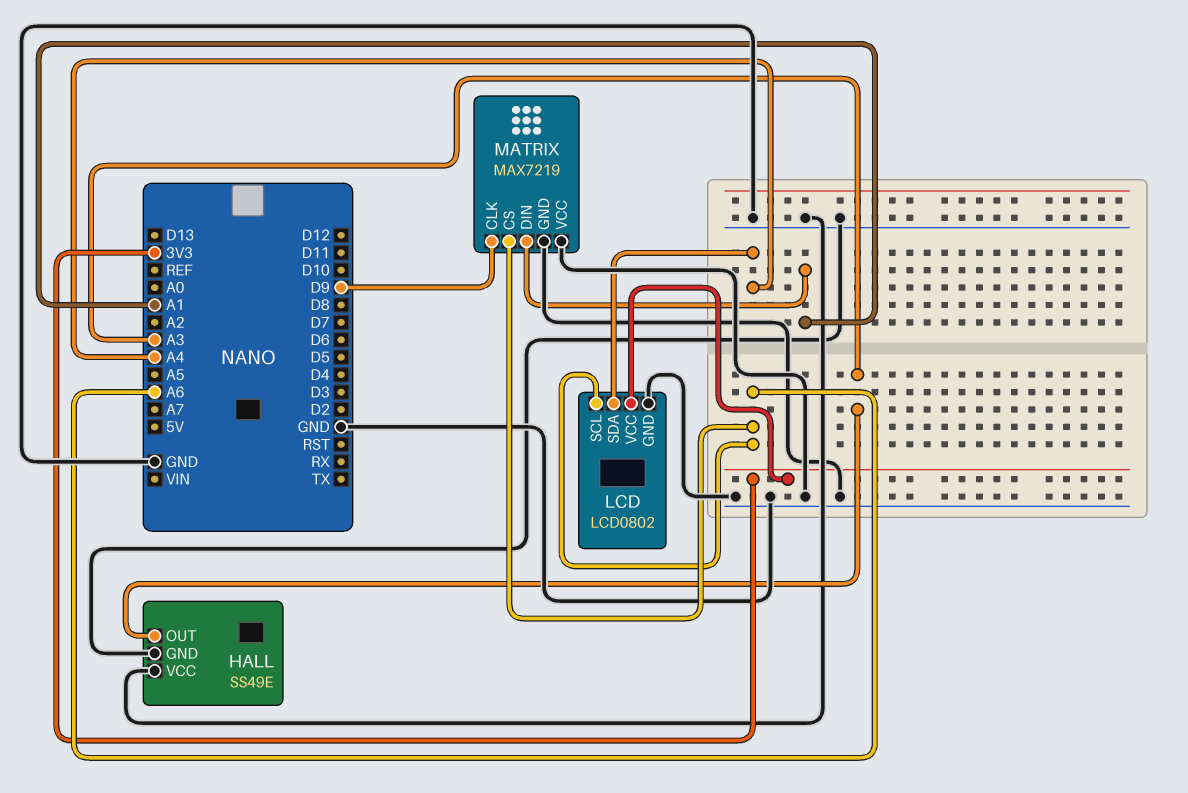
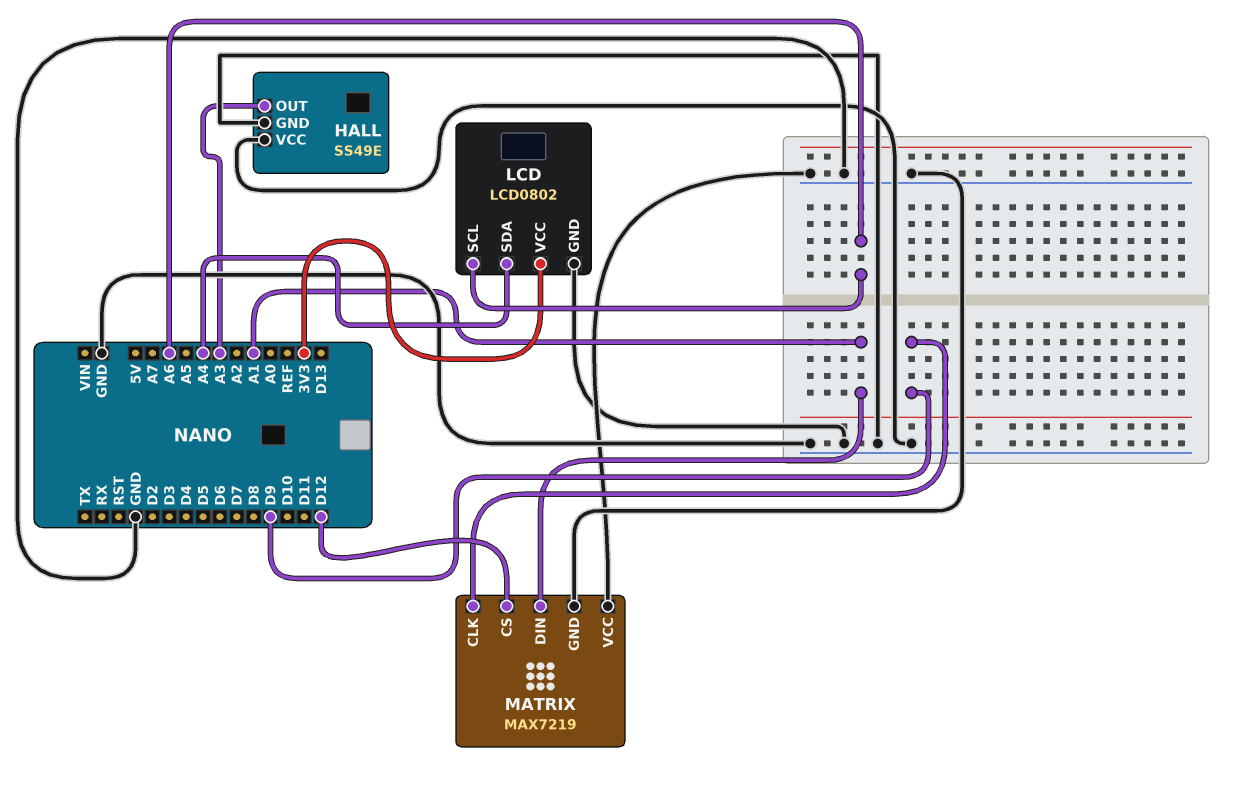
MATRIX pin CS: A6 -> D12

